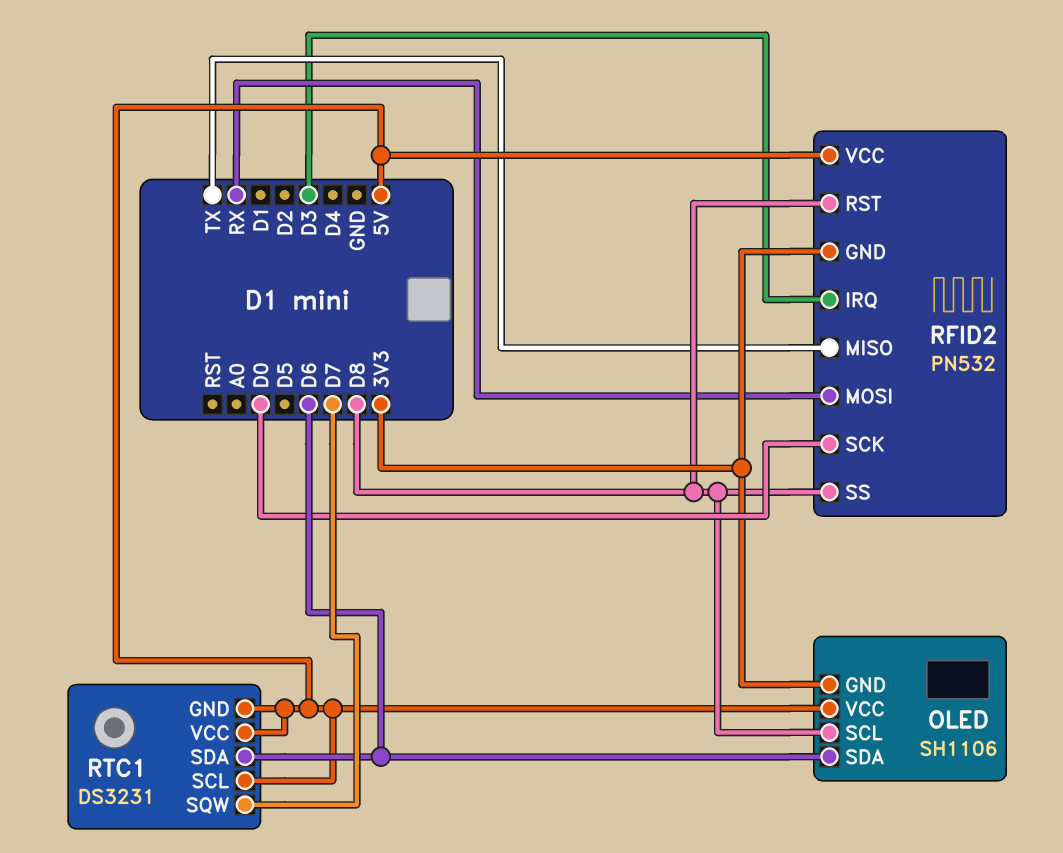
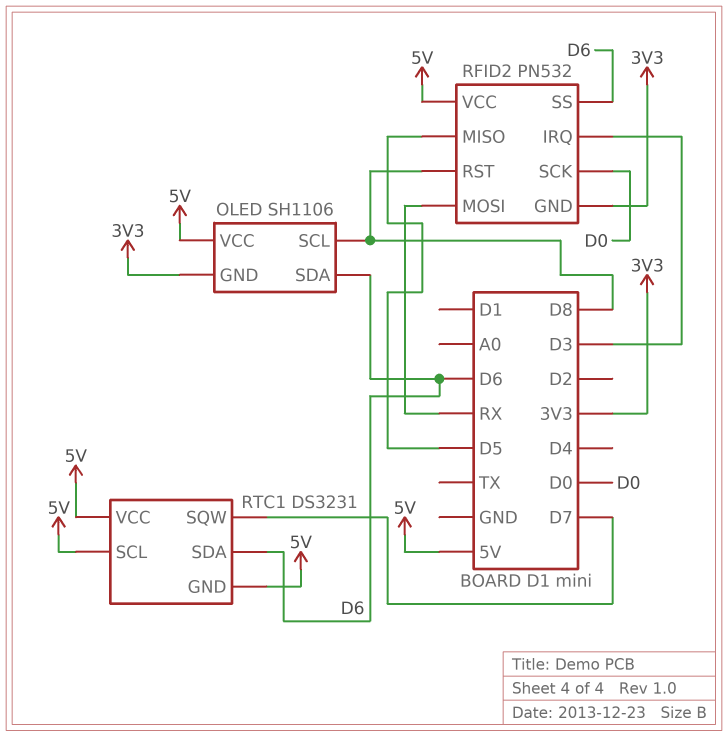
RFID2 pin MISO: TX -> D5
RFID2 pin SS: D8 -> D6

